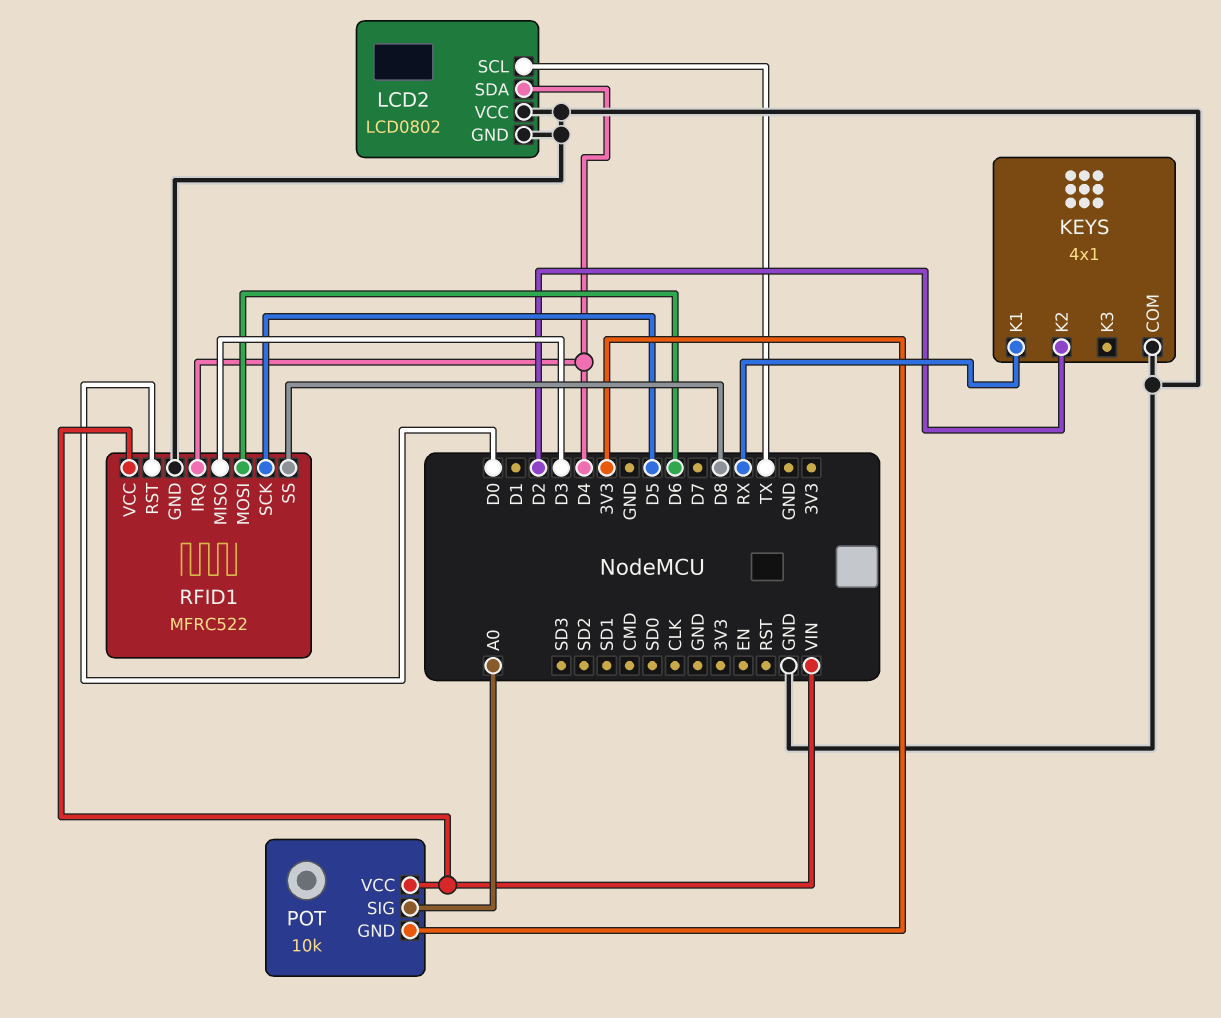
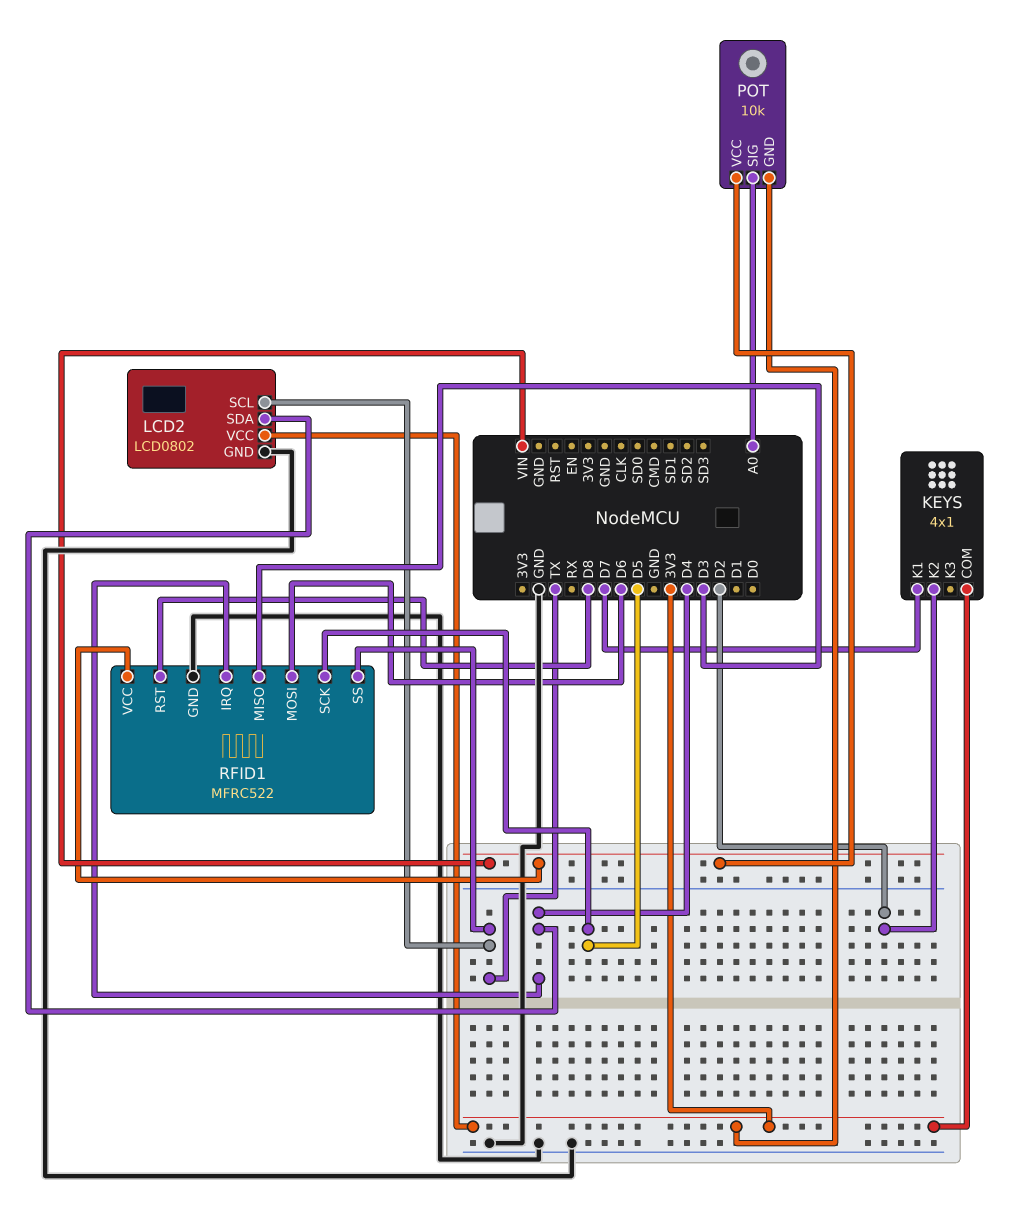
KEYS pin COM: GND -> 3V3
KEYS pin K1: RX -> D7
LCD2 pin VCC: GND -> 3V3
RFID1 pin RST: D0 -> D8
RFID1 pin SS: D8 -> TX

